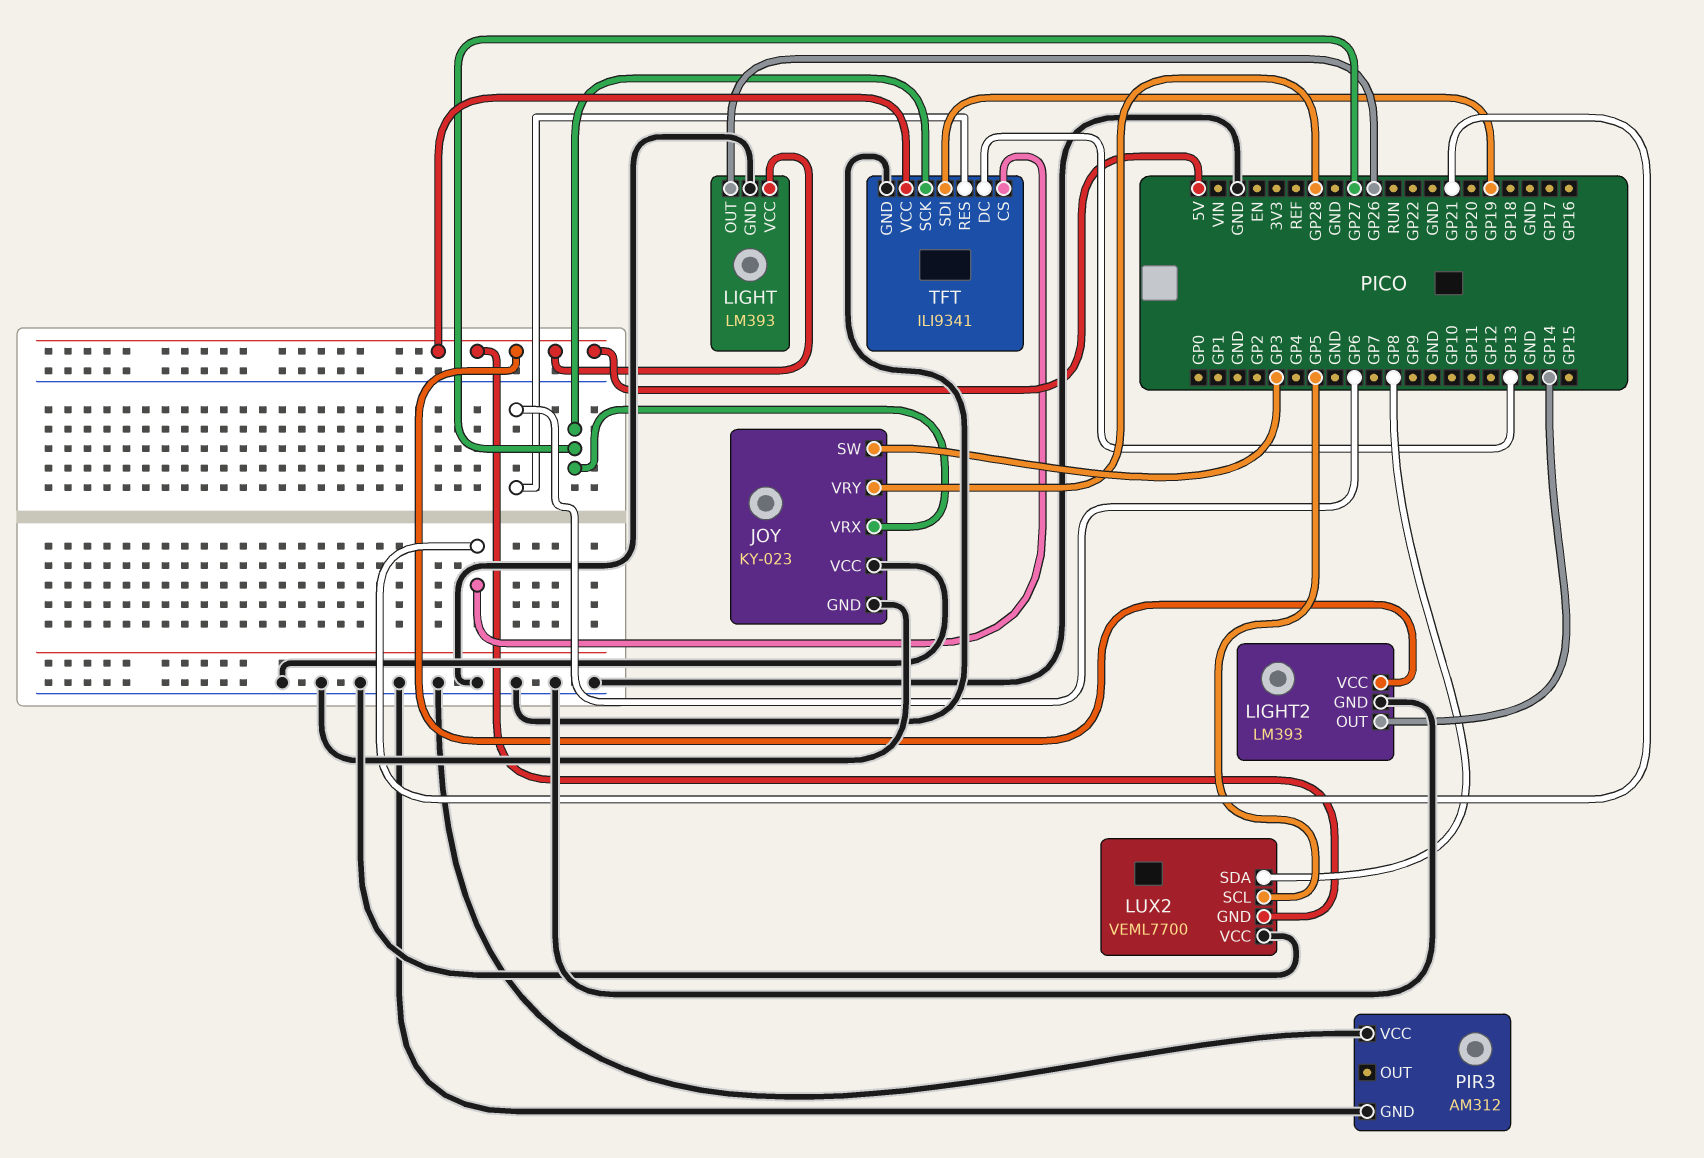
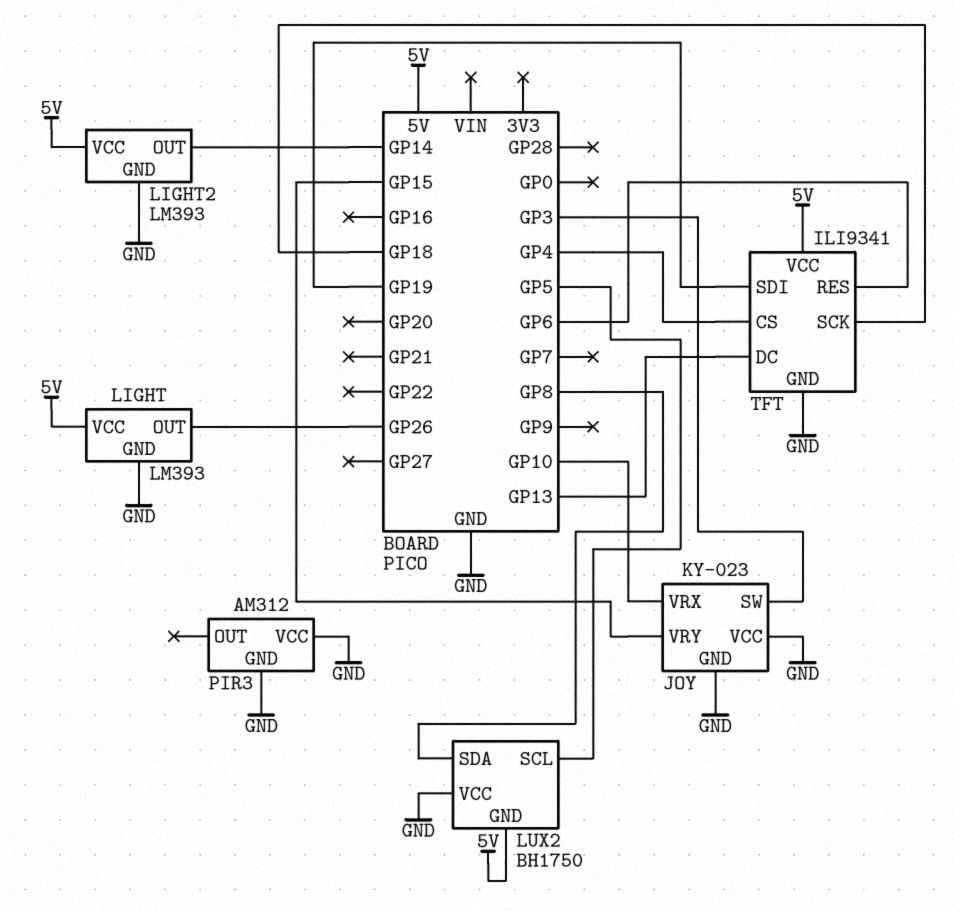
JOY pin VRX: GP27 -> GP10
JOY pin VRY: GP28 -> GP15
LUX2: VEML7700 -> BH1750
TFT pin CS: GP21 -> GP4
TFT pin SCK: GP27 -> GP18

